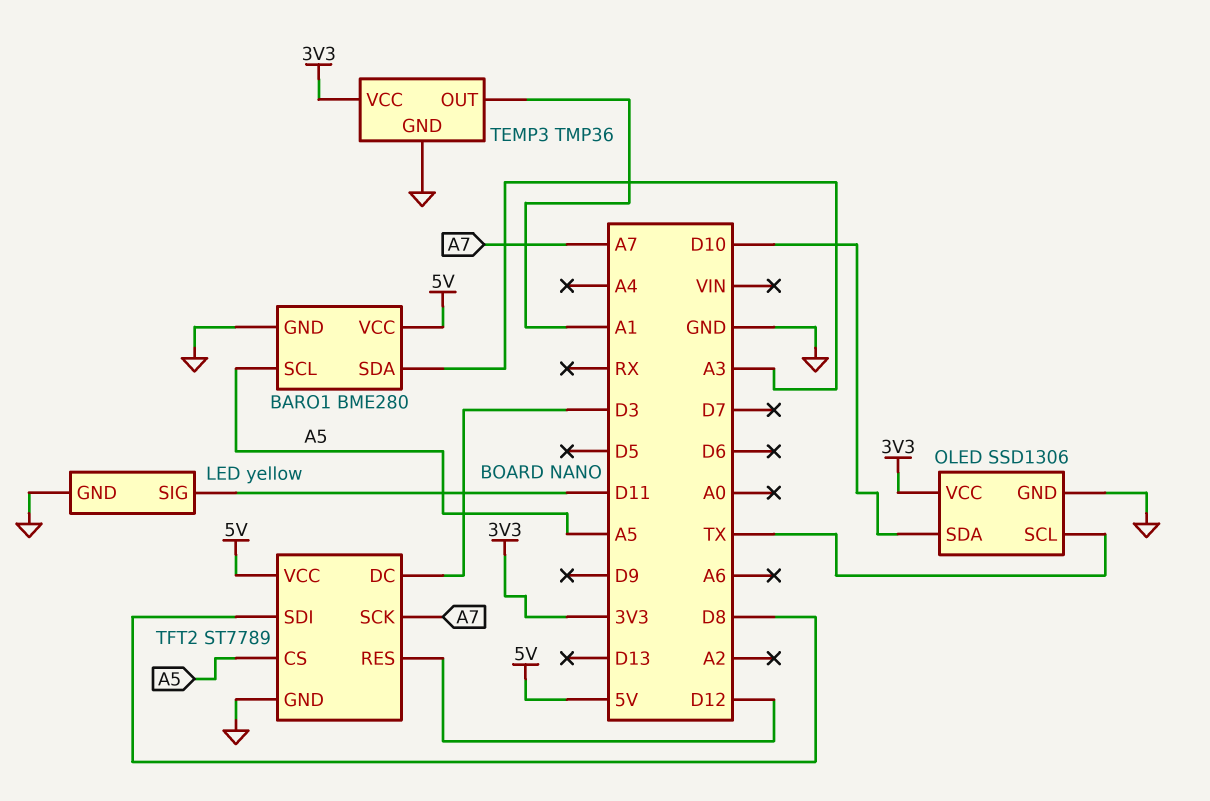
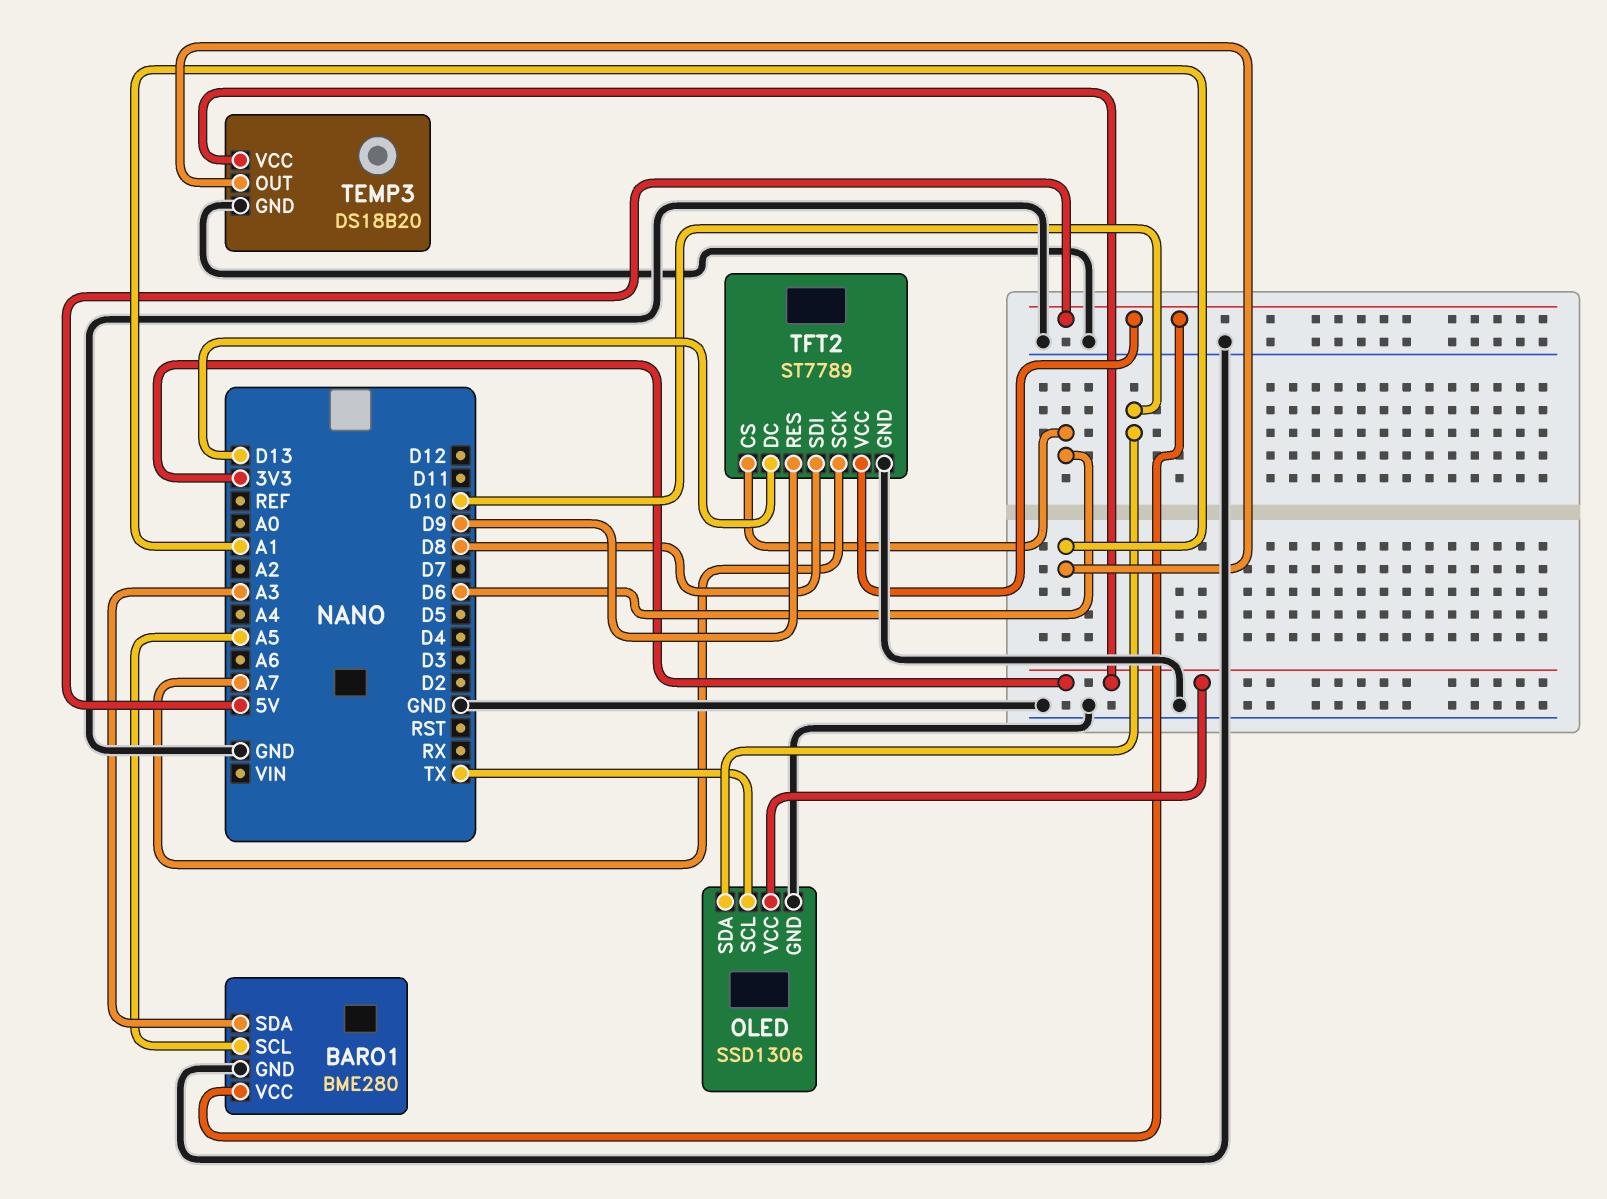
LED: yellow -> none
LED pin GND: GND -> none
LED pin SIG: D11 -> none
TEMP3: TMP36 -> DS18B20
TFT2 pin CS: A5 -> D6
TFT2 pin DC: D3 -> D13
TFT2 pin RES: D12 -> D9

